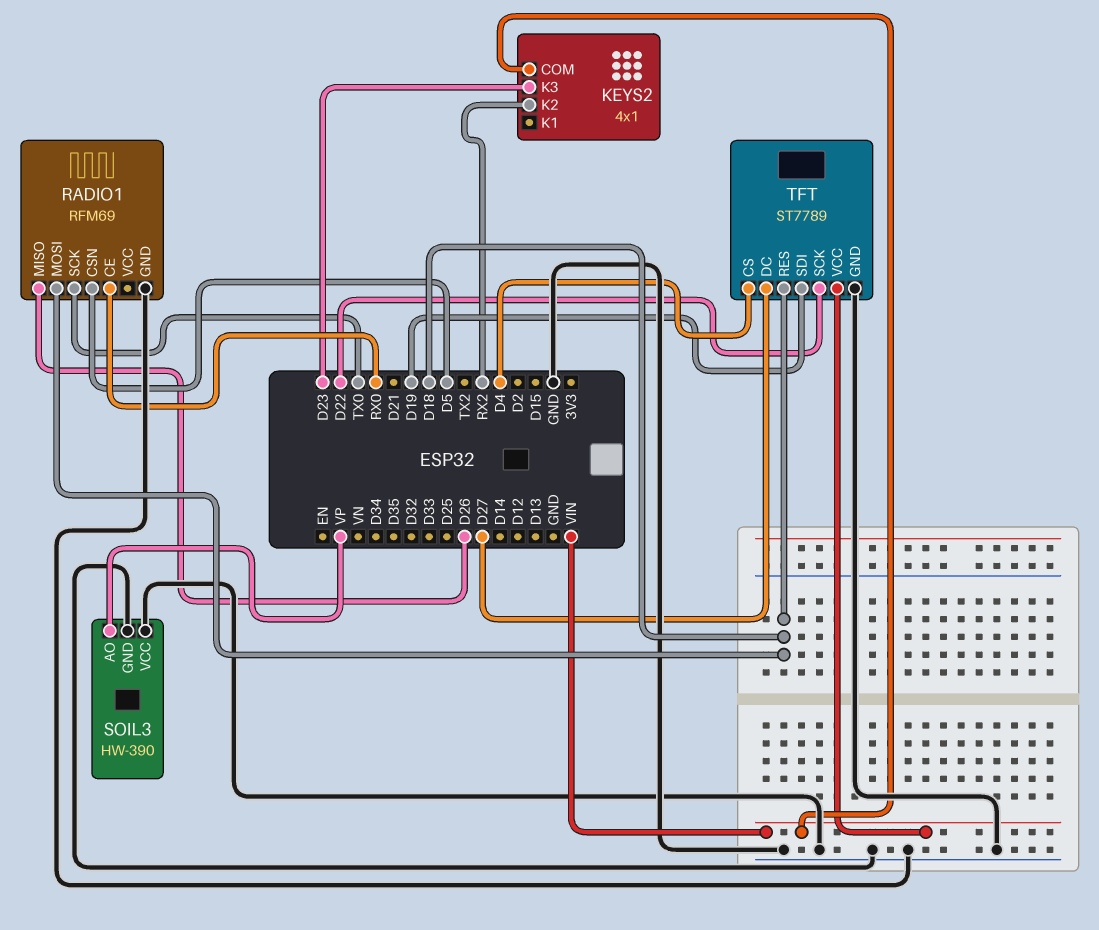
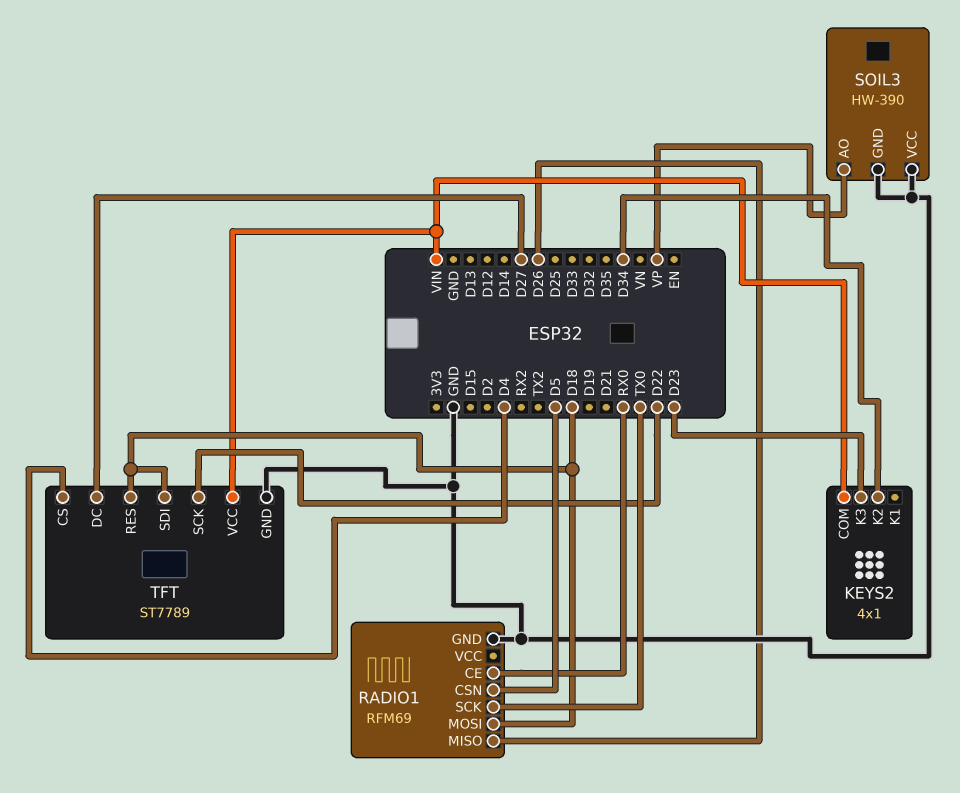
KEYS2 pin K2: RX2 -> D34
TFT pin SDI: D19 -> D18

